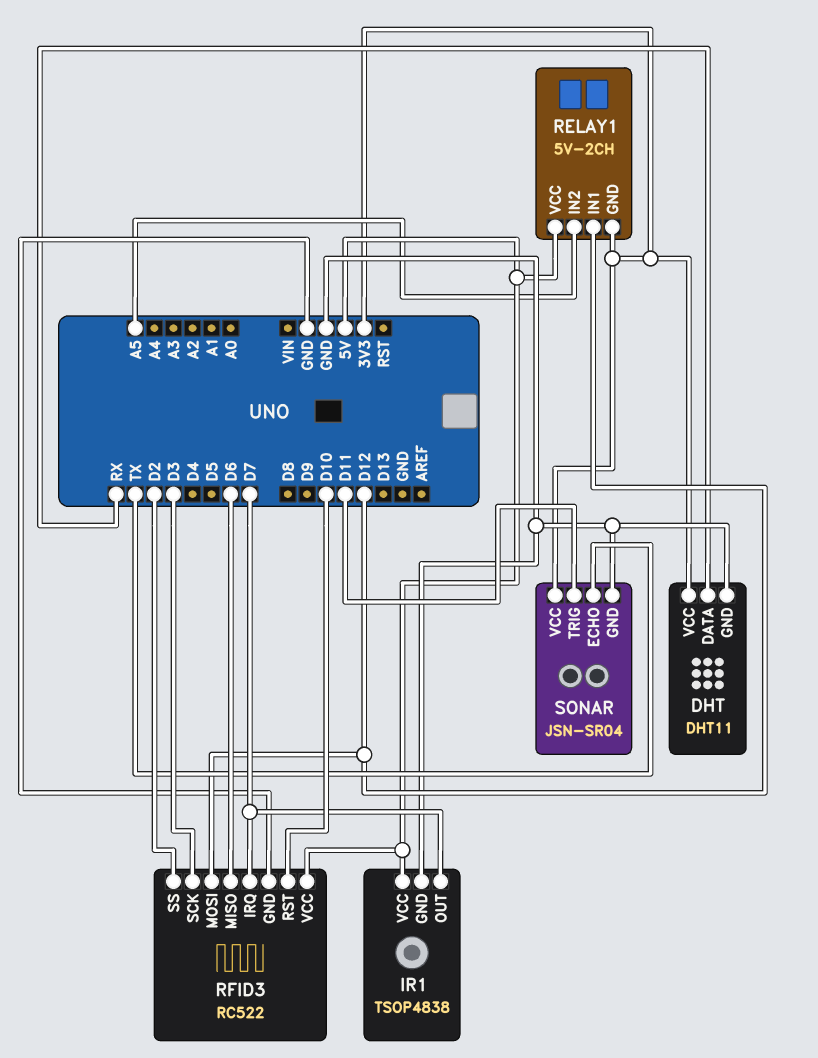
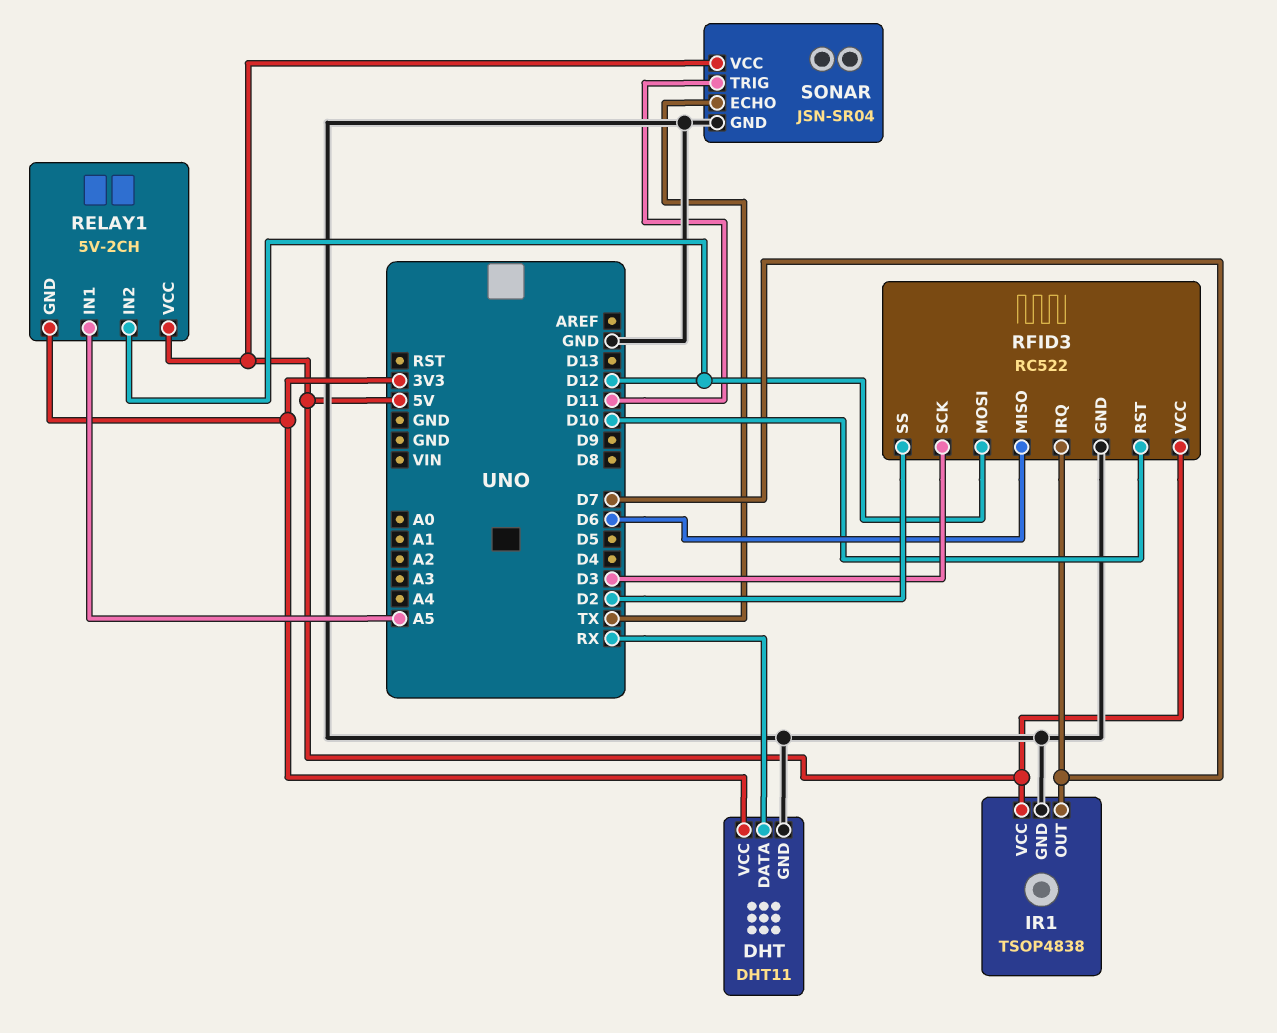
RELAY1 pin IN1: D12 -> A5
RELAY1 pin IN2: A5 -> D12
SONAR pin VCC: 3V3 -> 5V

